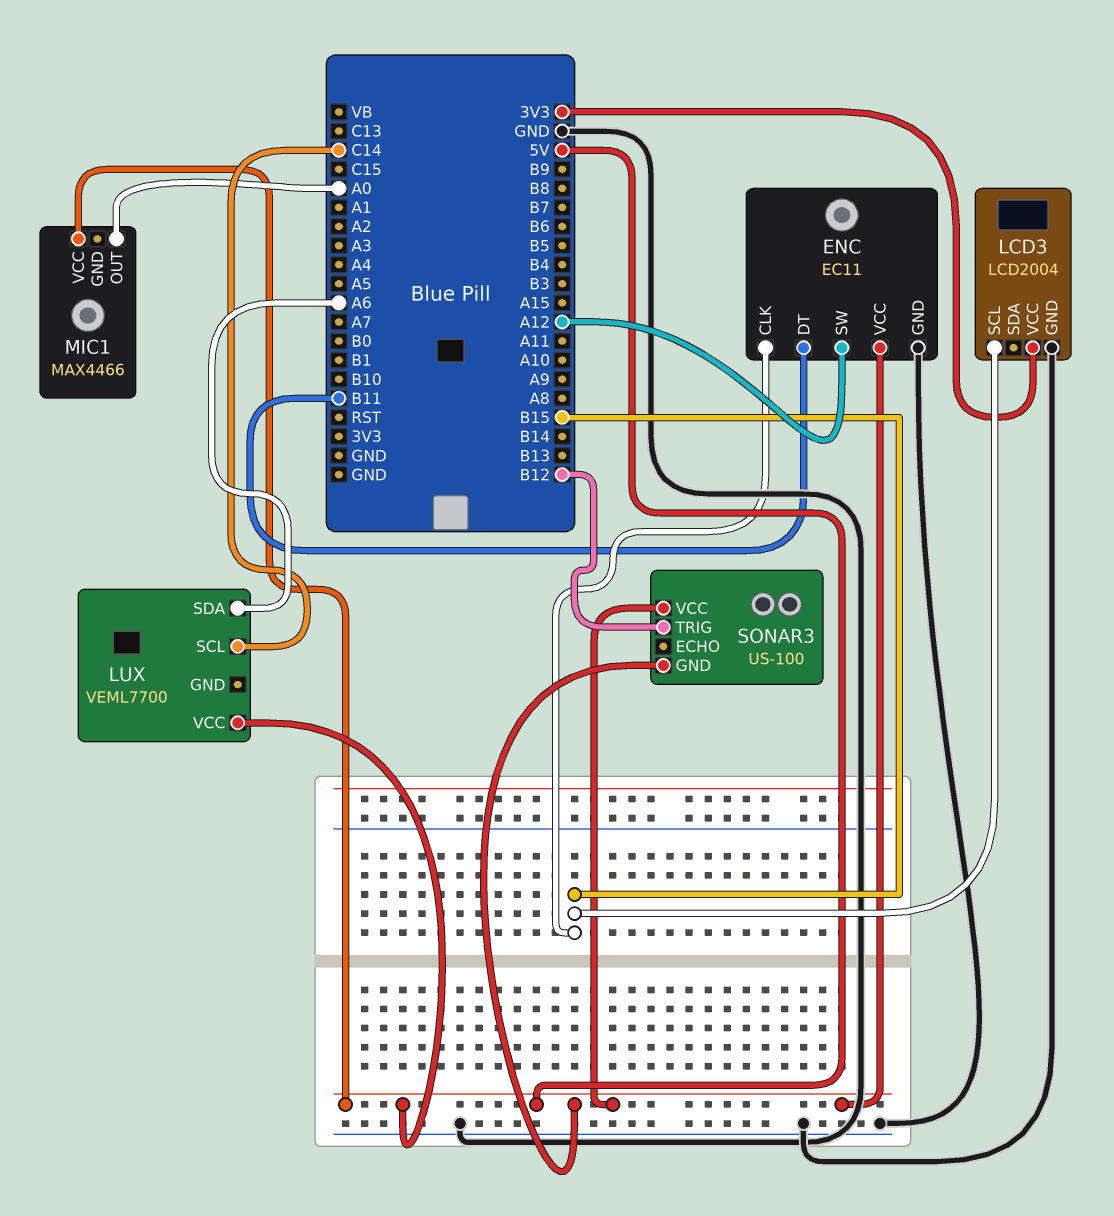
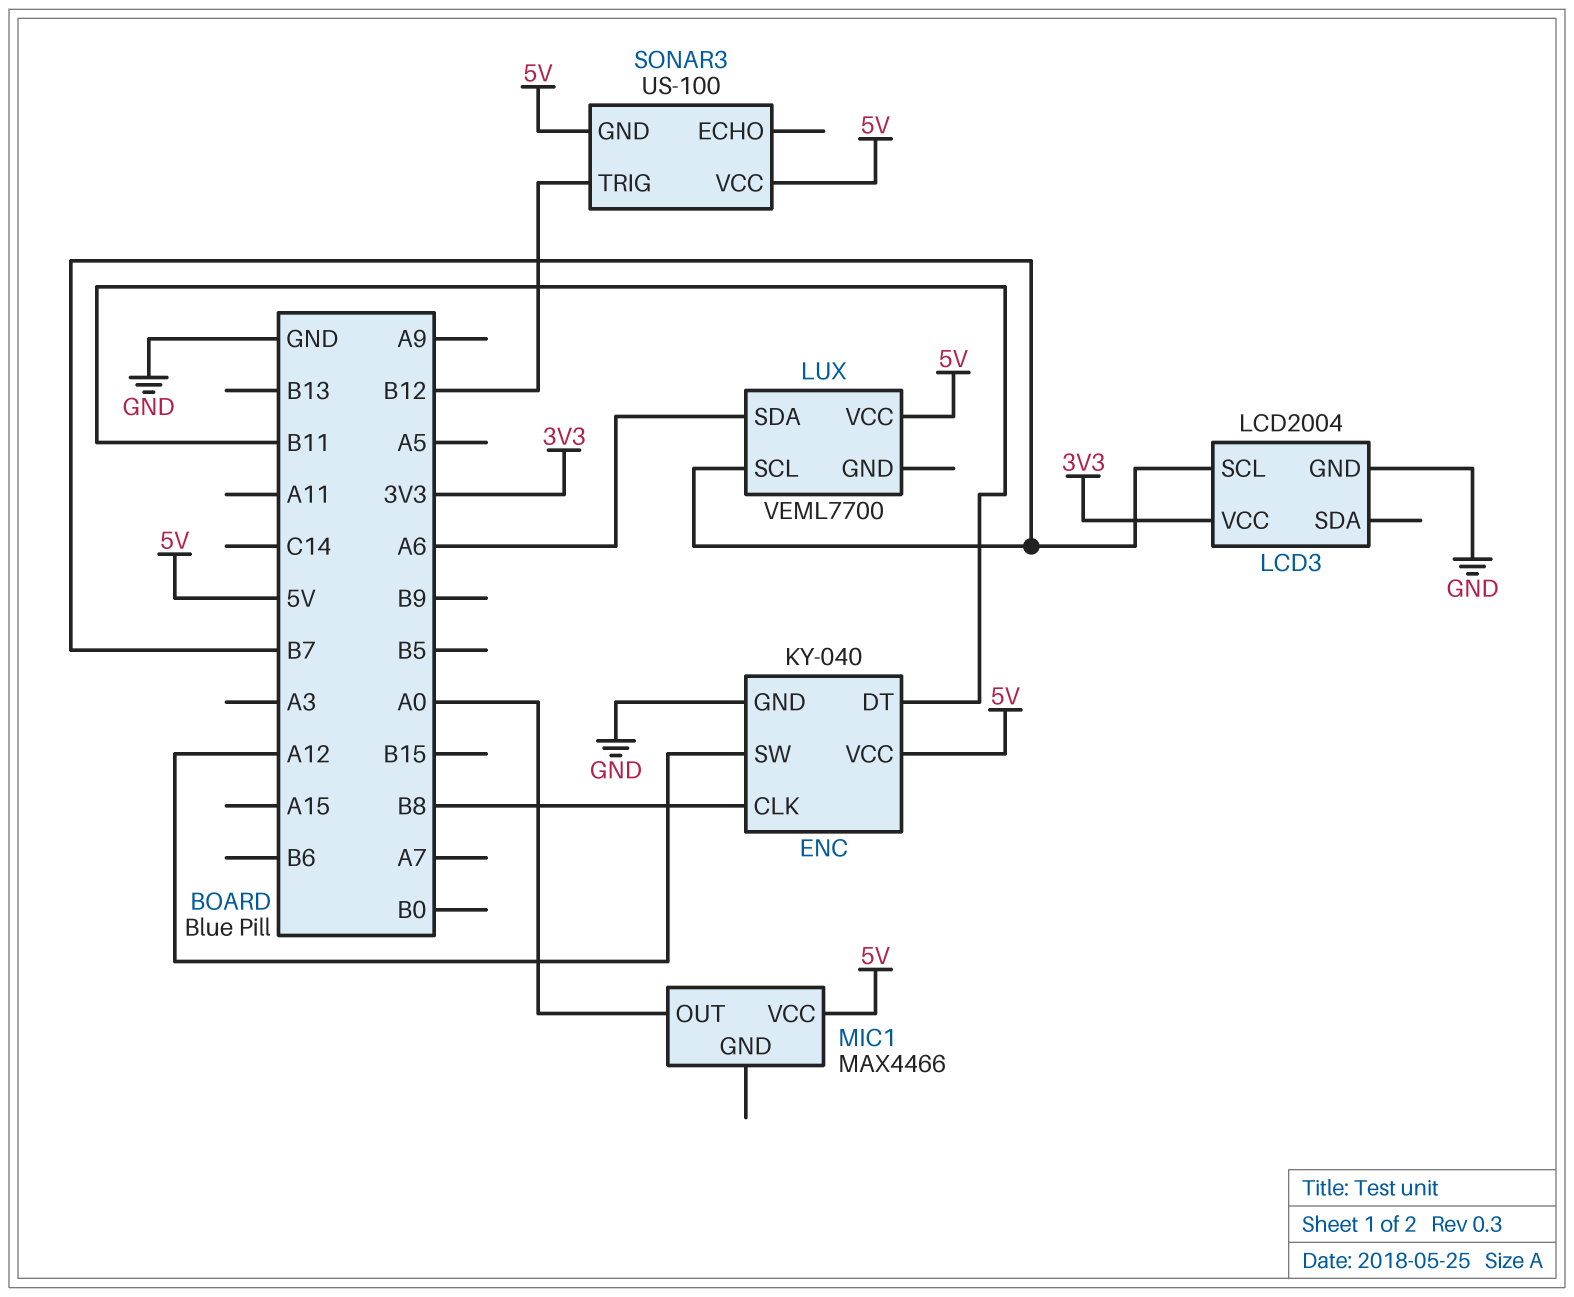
ENC: EC11 -> KY-040
ENC pin CLK: B15 -> B8
LCD3 pin SCL: B15 -> B7
LUX pin SCL: C14 -> B7

